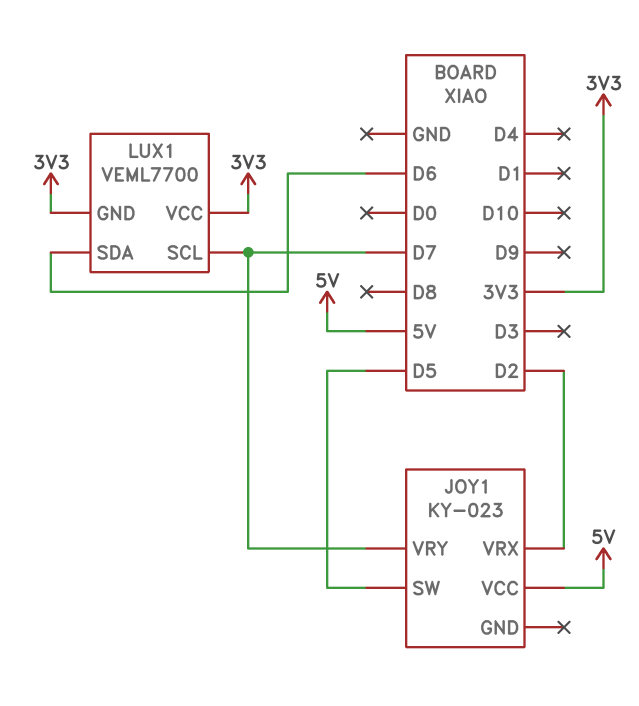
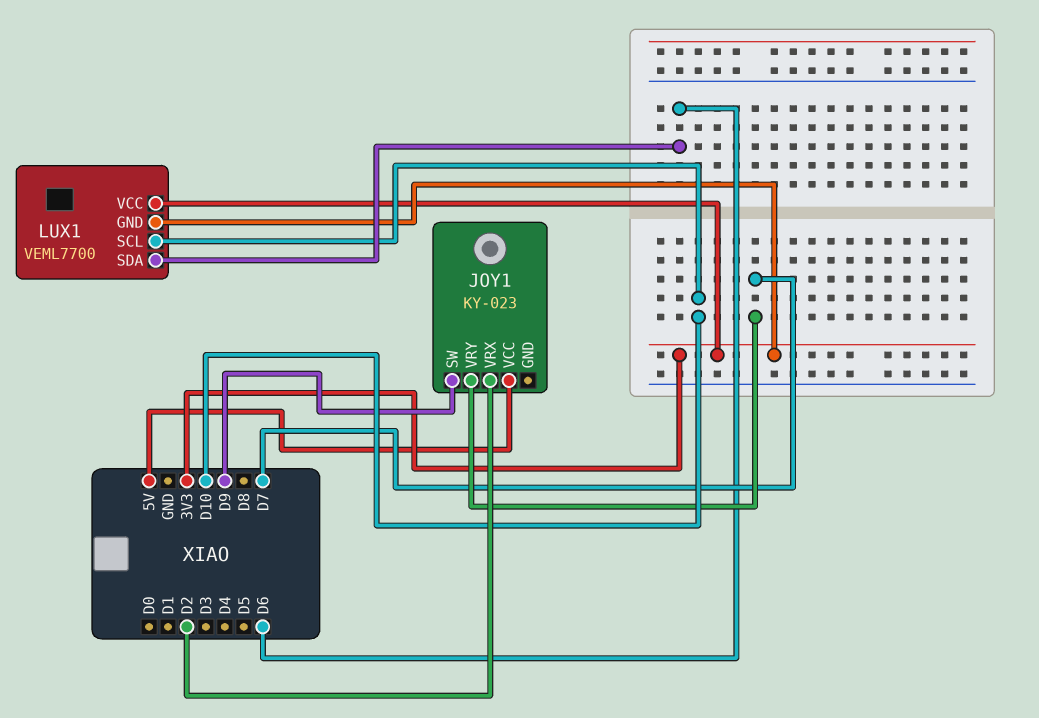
JOY1 pin SW: D5 -> D9
LUX1 pin SCL: D7 -> D10

